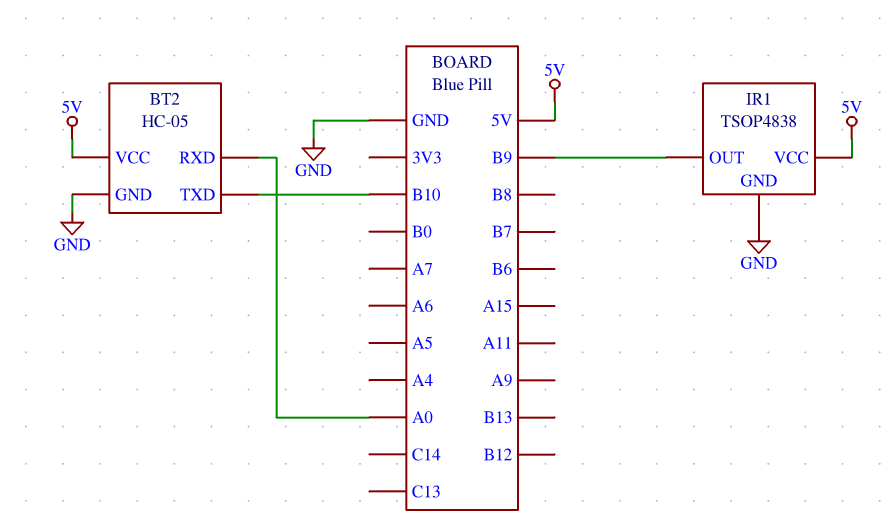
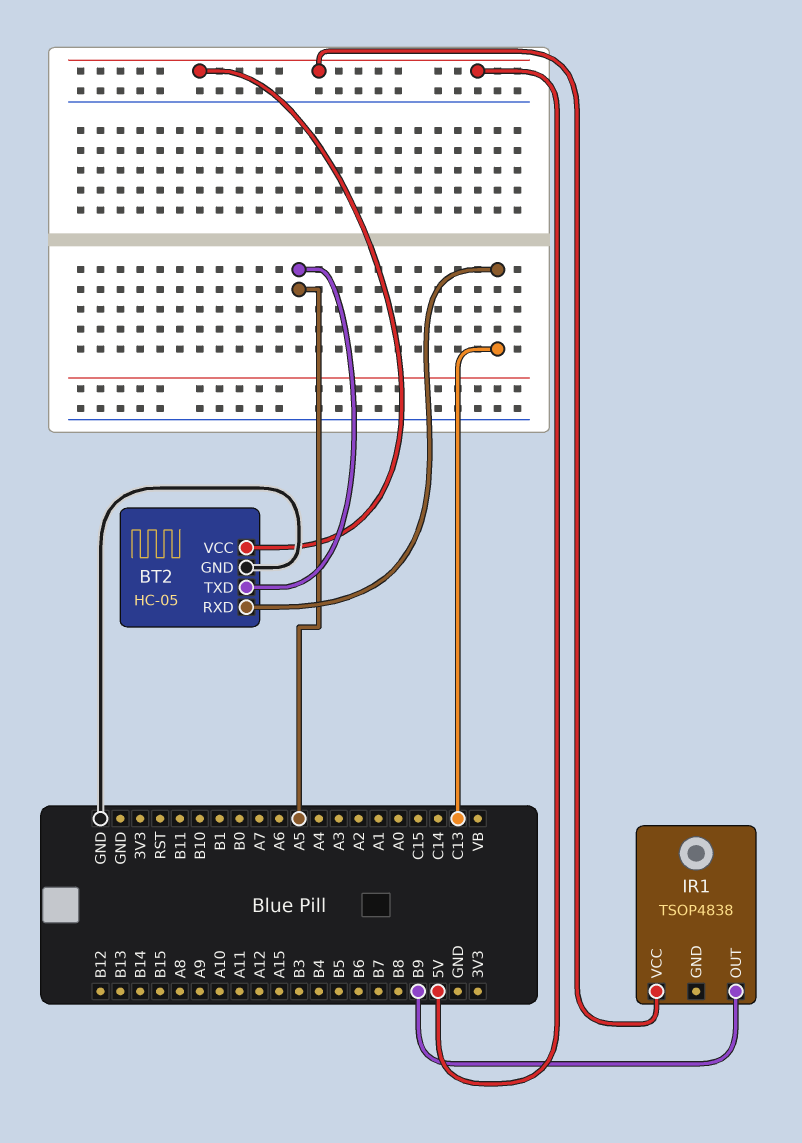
BT2 pin RXD: A0 -> C13
BT2 pin TXD: B10 -> A5
IR1 pin GND: GND -> none

